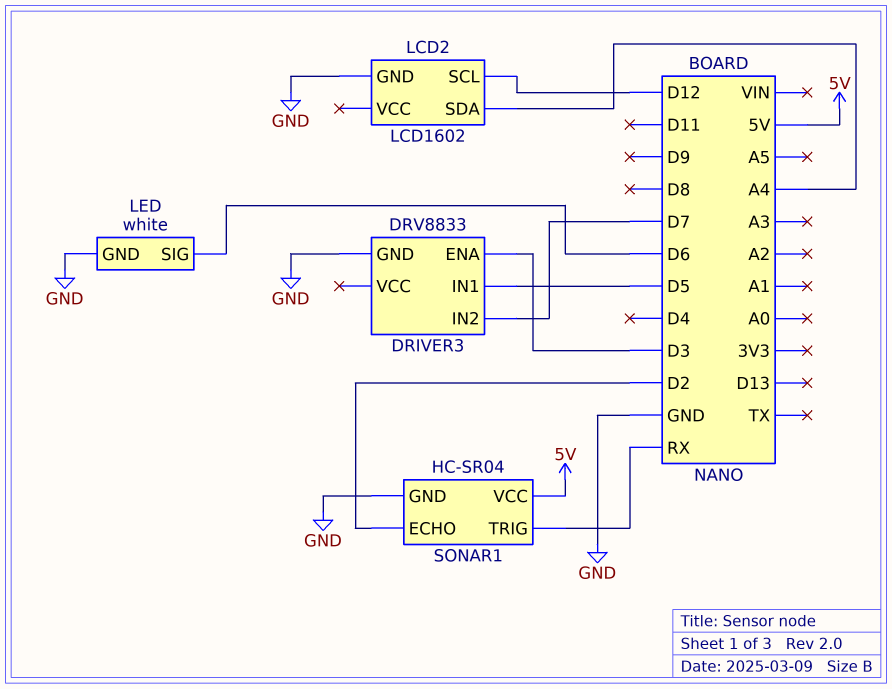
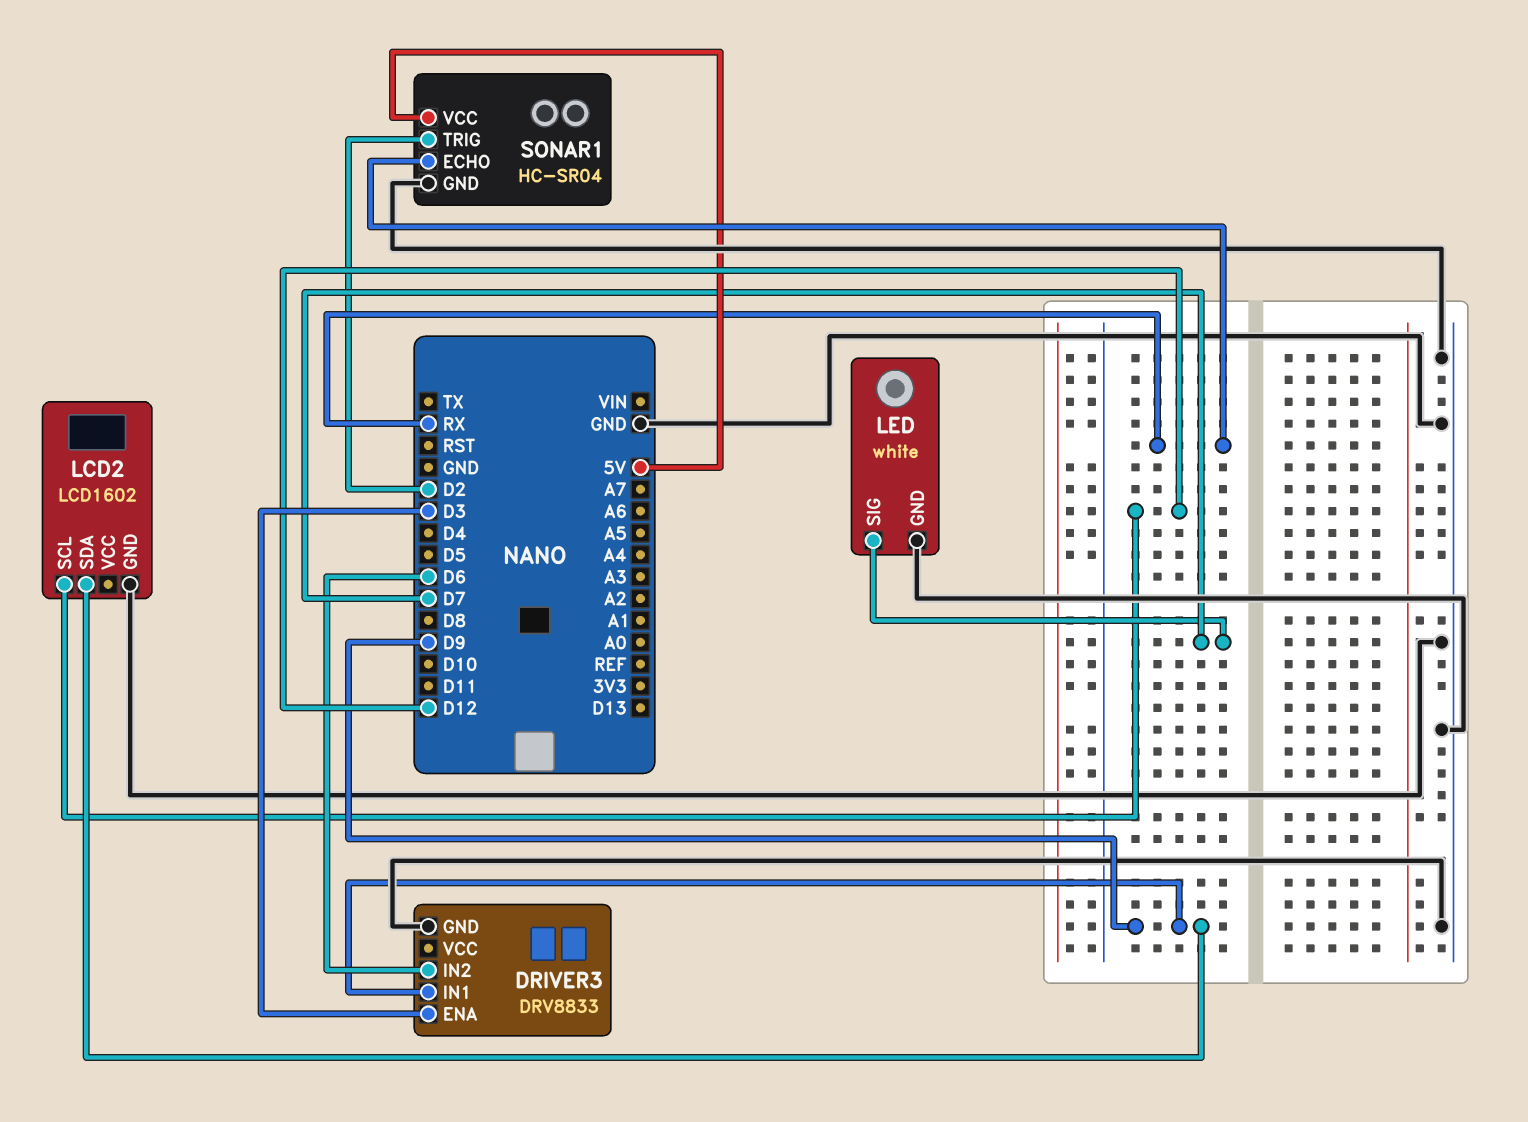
DRIVER3 pin IN1: D5 -> D9
DRIVER3 pin IN2: D7 -> D6
LCD2 pin SDA: A4 -> D9
LED pin SIG: D6 -> D7
SONAR1 pin ECHO: D2 -> RX
SONAR1 pin TRIG: RX -> D2

